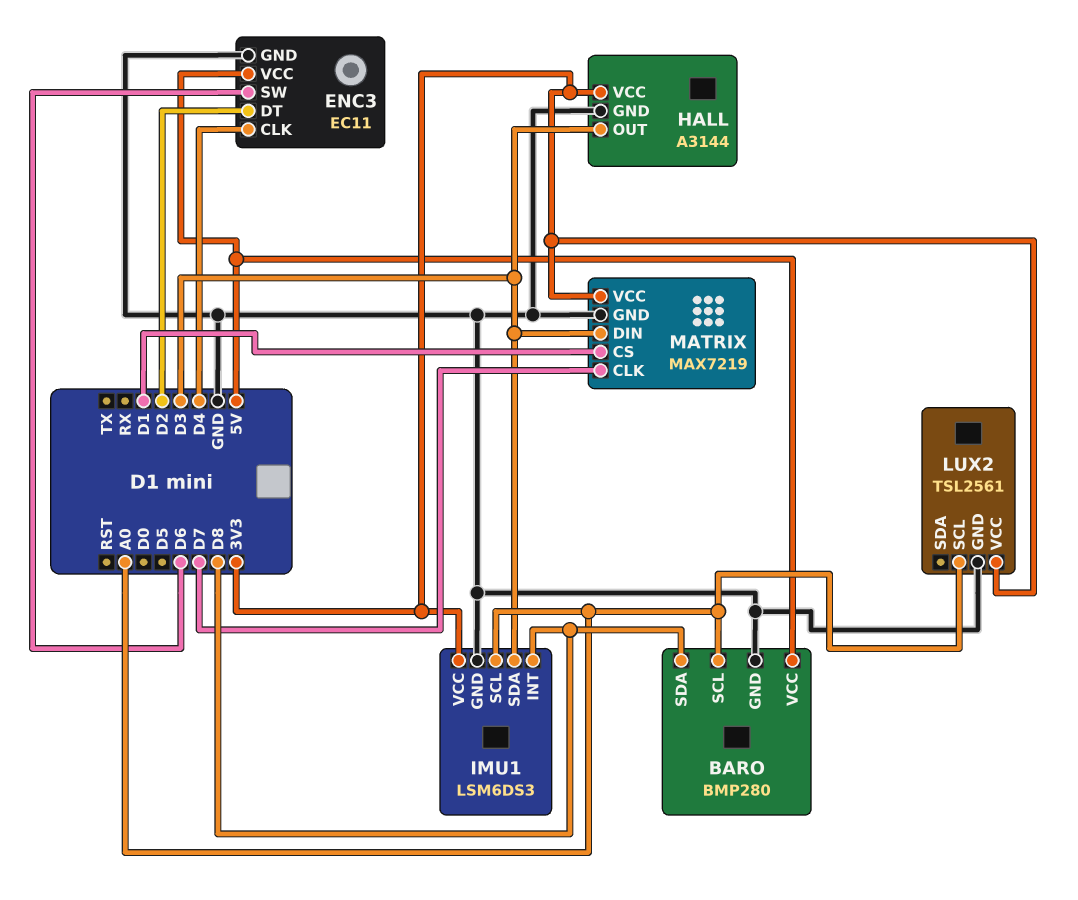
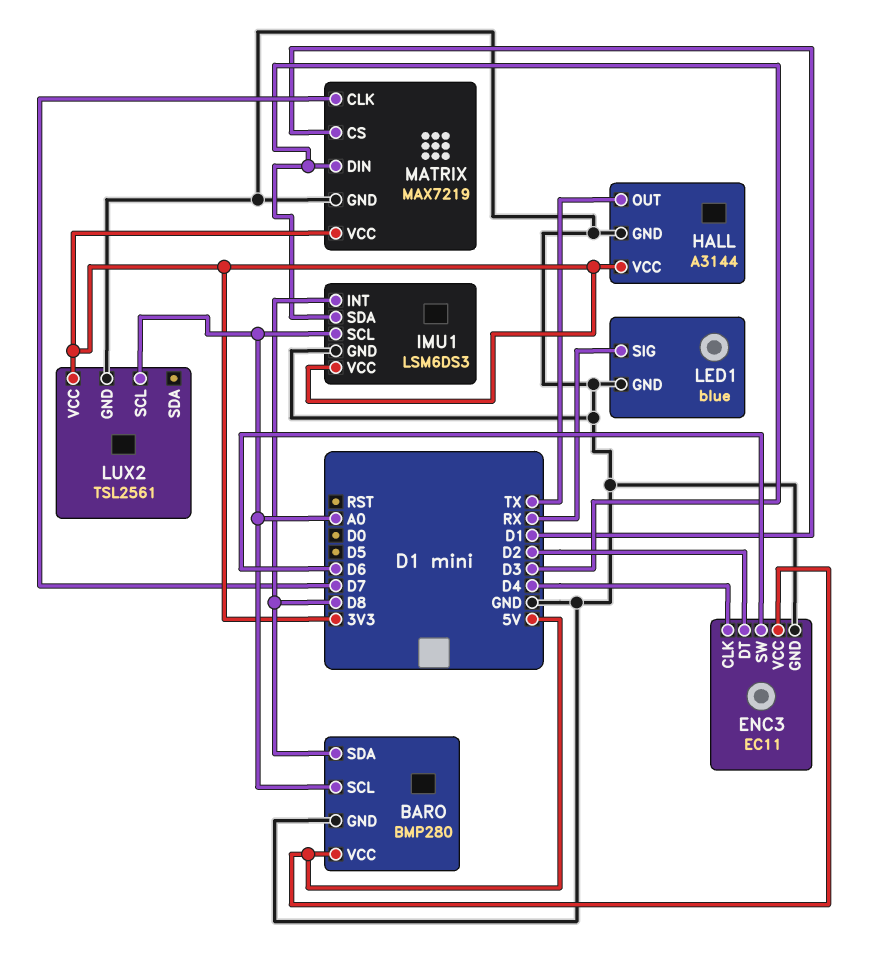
HALL pin OUT: D3 -> TX
LED1: none -> blue
LED1 pin GND: none -> GND
LED1 pin SIG: none -> RX

